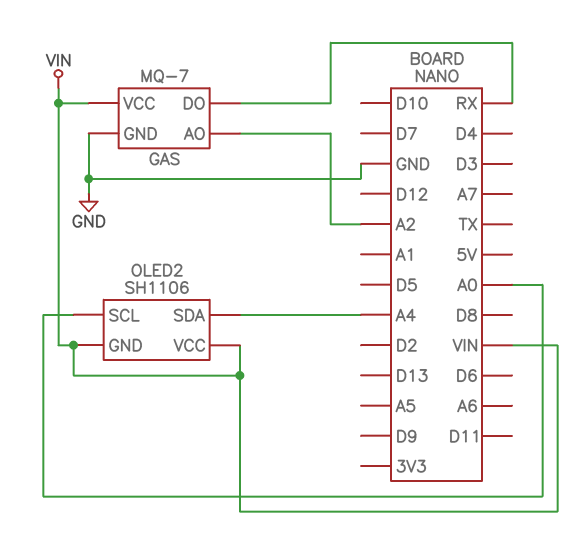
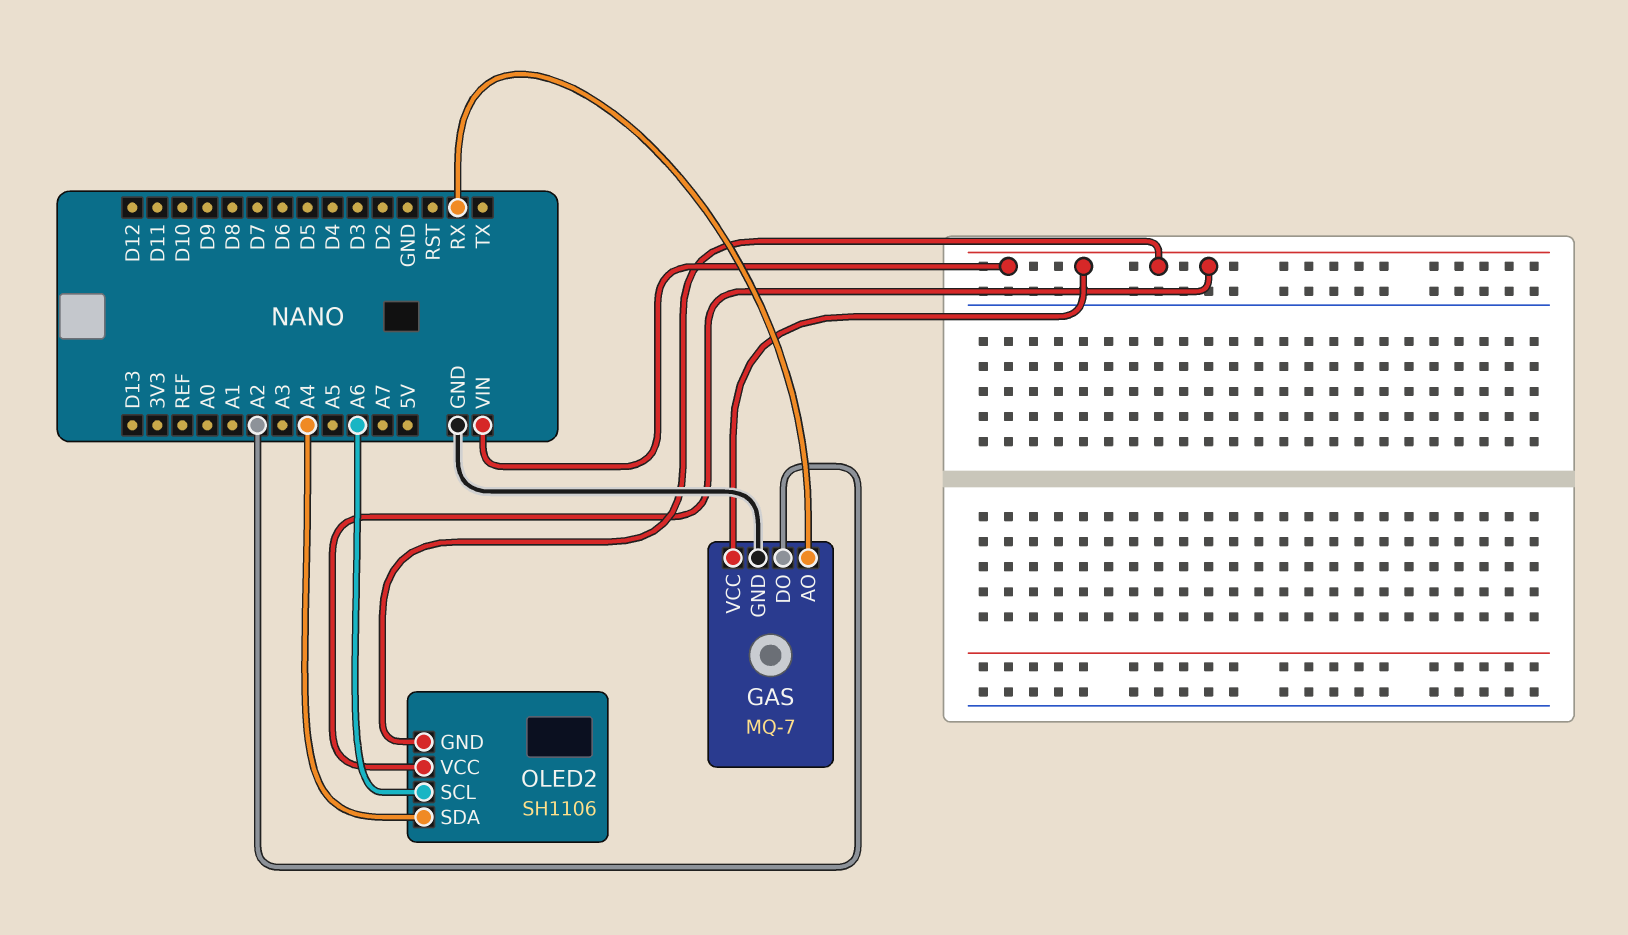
GAS pin AO: A2 -> RX
GAS pin DO: RX -> A2
OLED2 pin SCL: A0 -> A6

